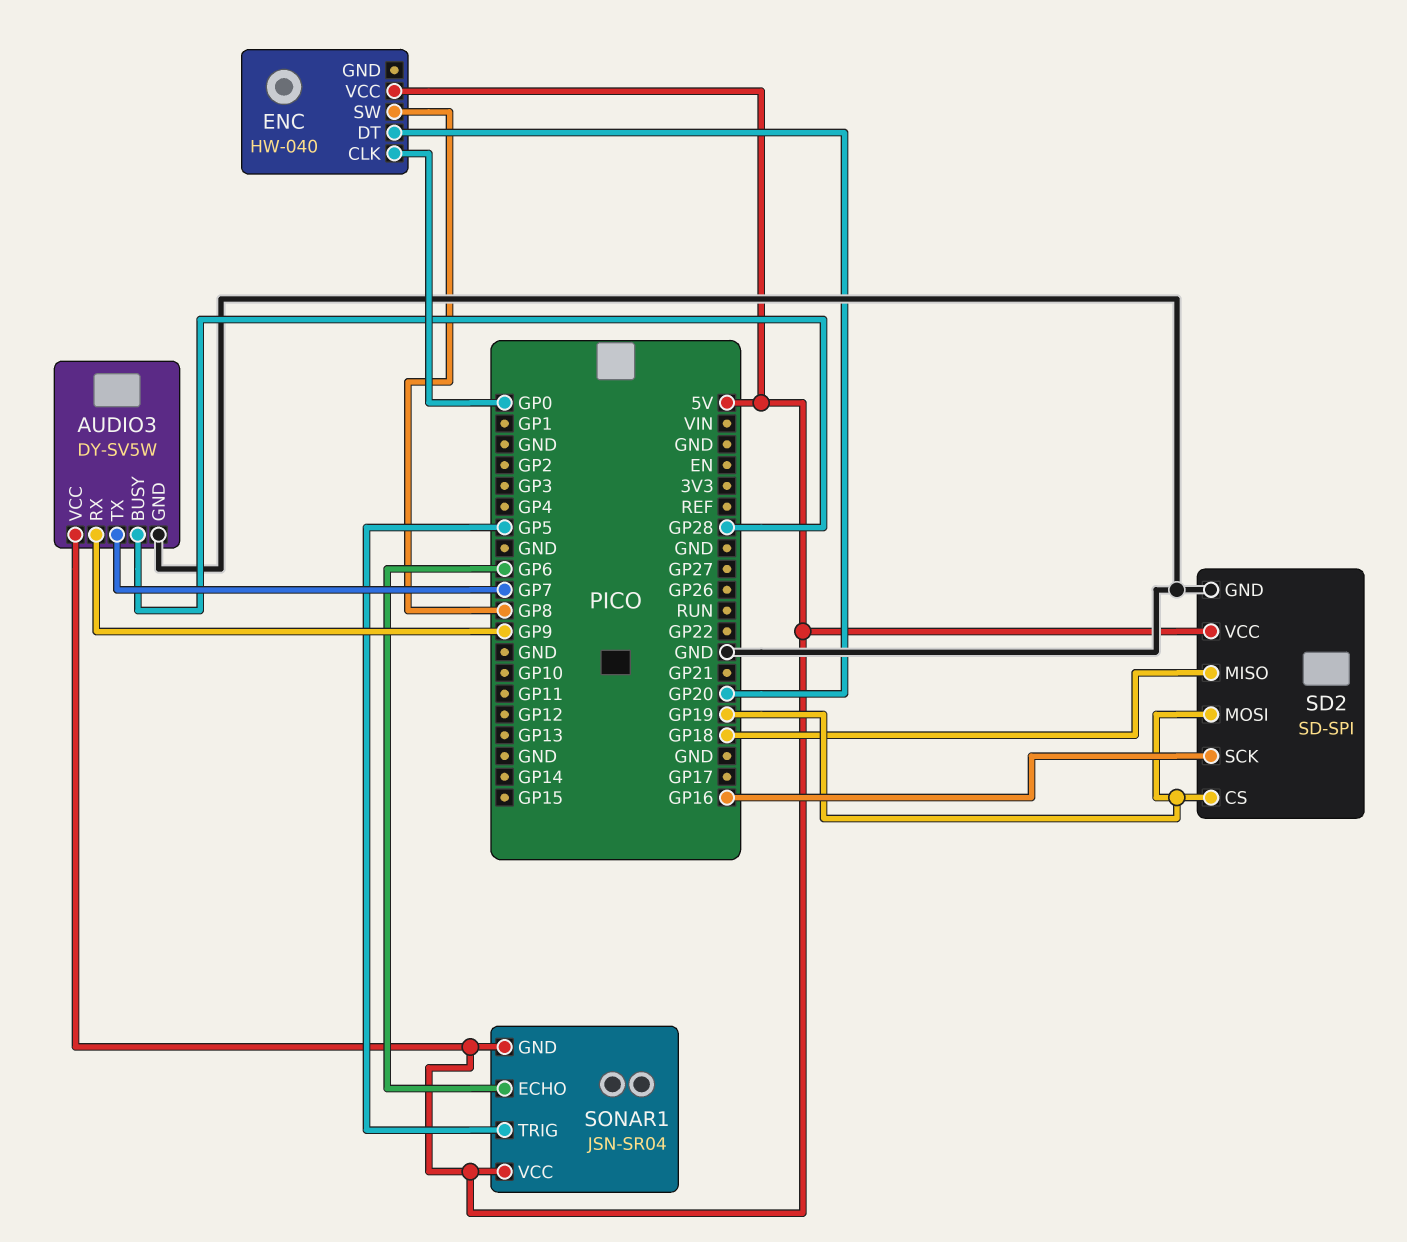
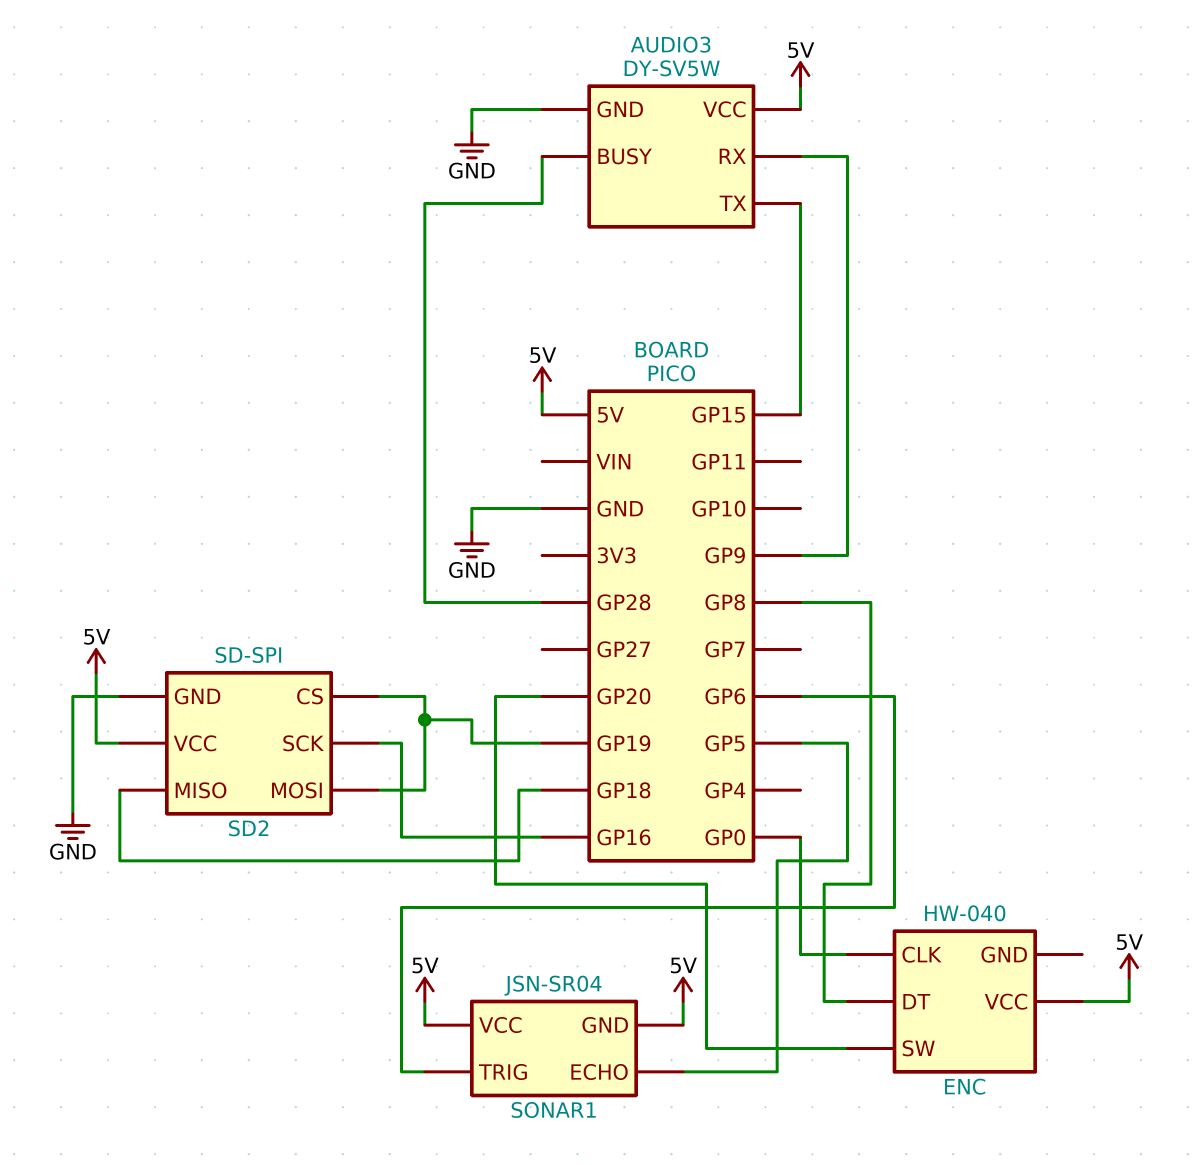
AUDIO3 pin TX: GP7 -> GP15
ENC pin DT: GP20 -> GP8
ENC pin SW: GP8 -> GP20
SONAR1 pin ECHO: GP6 -> GP5
SONAR1 pin TRIG: GP5 -> GP6

